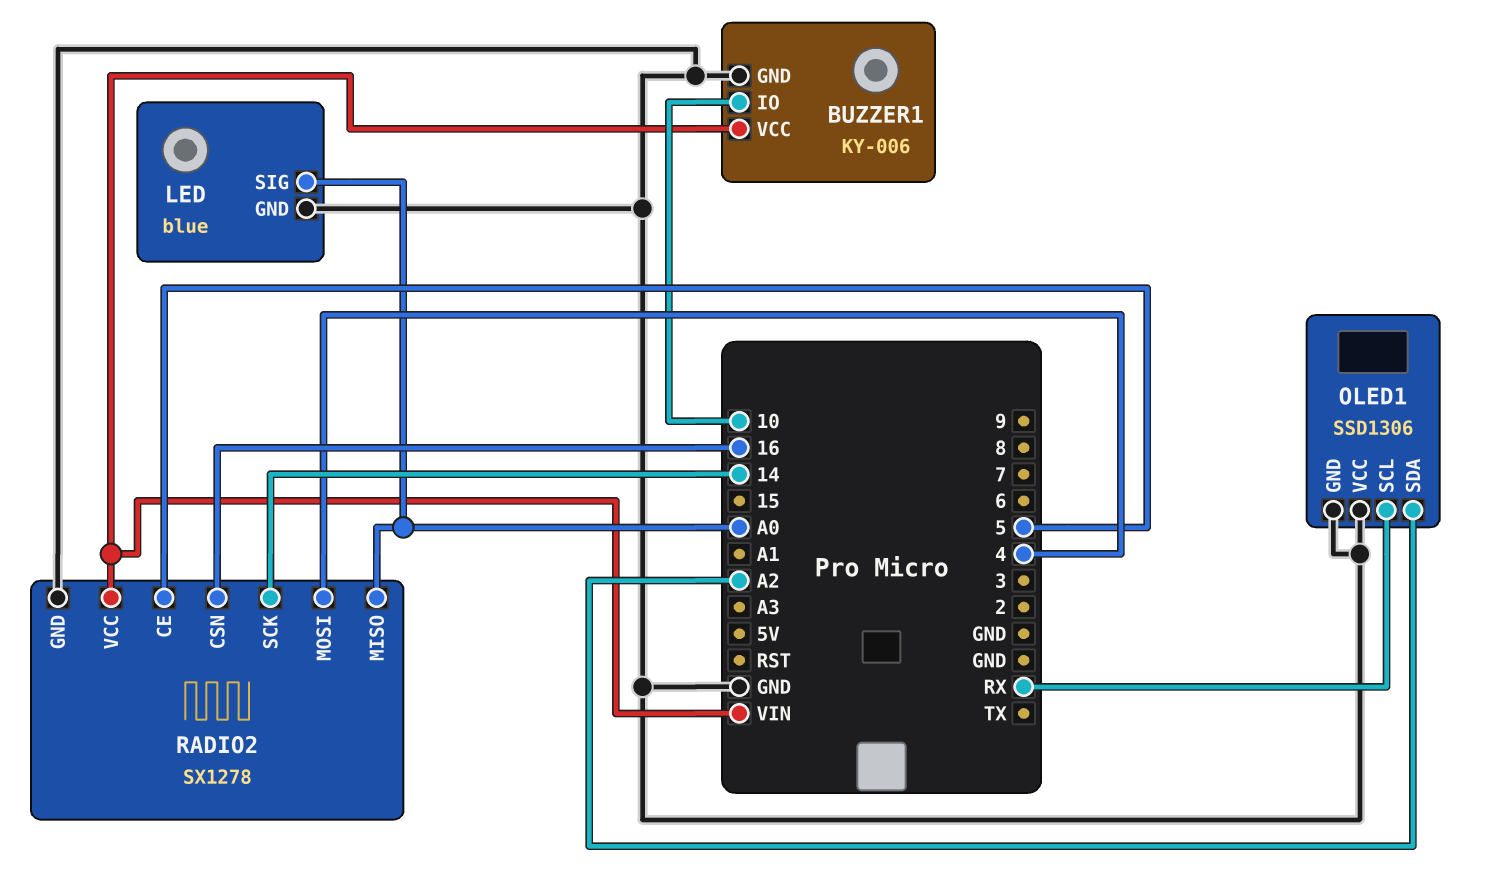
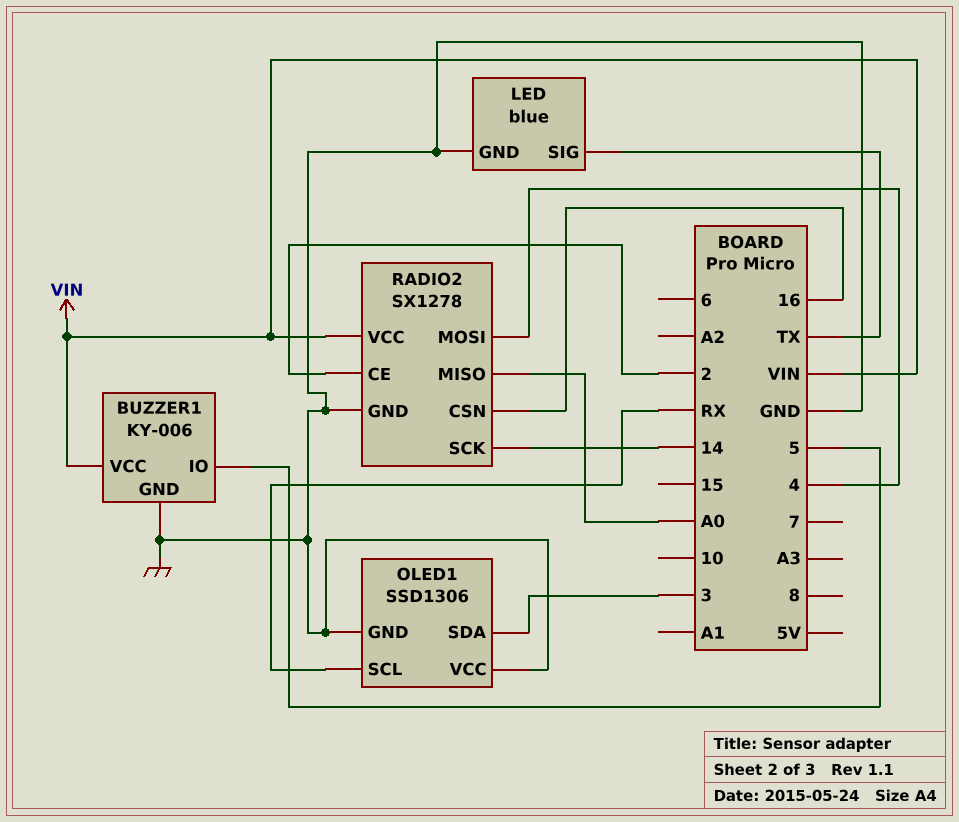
BUZZER1 pin IO: 10 -> 5
LED pin SIG: A0 -> TX
OLED1 pin SDA: A2 -> 3
RADIO2 pin CE: 5 -> 2

